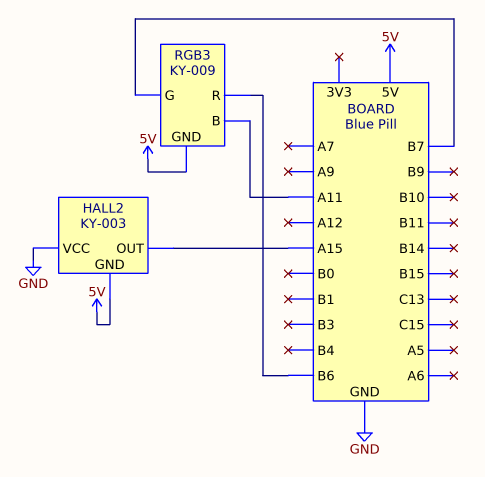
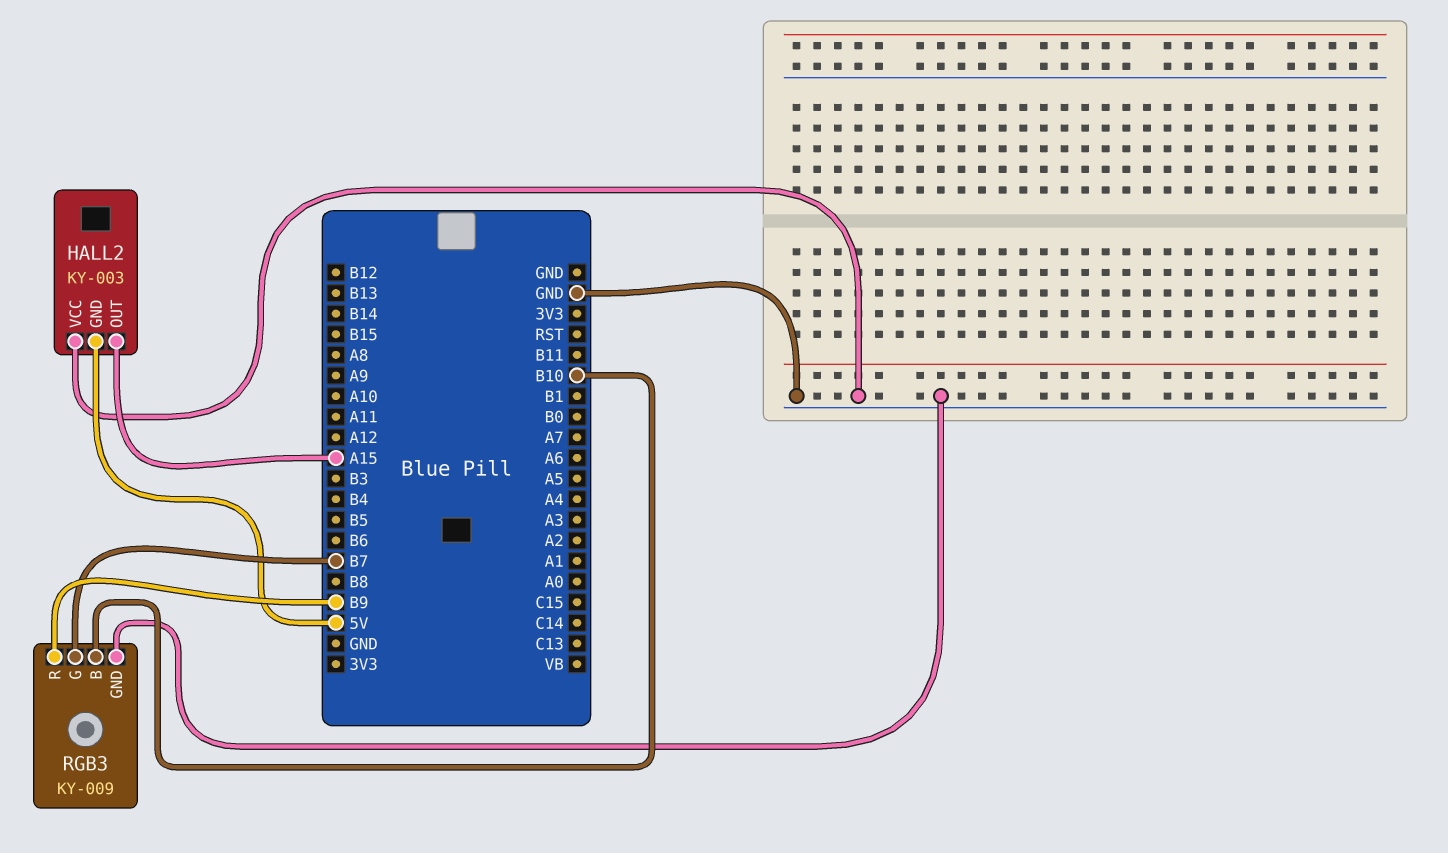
RGB3 pin B: A11 -> B10
RGB3 pin GND: 5V -> GND
RGB3 pin R: B6 -> B9

